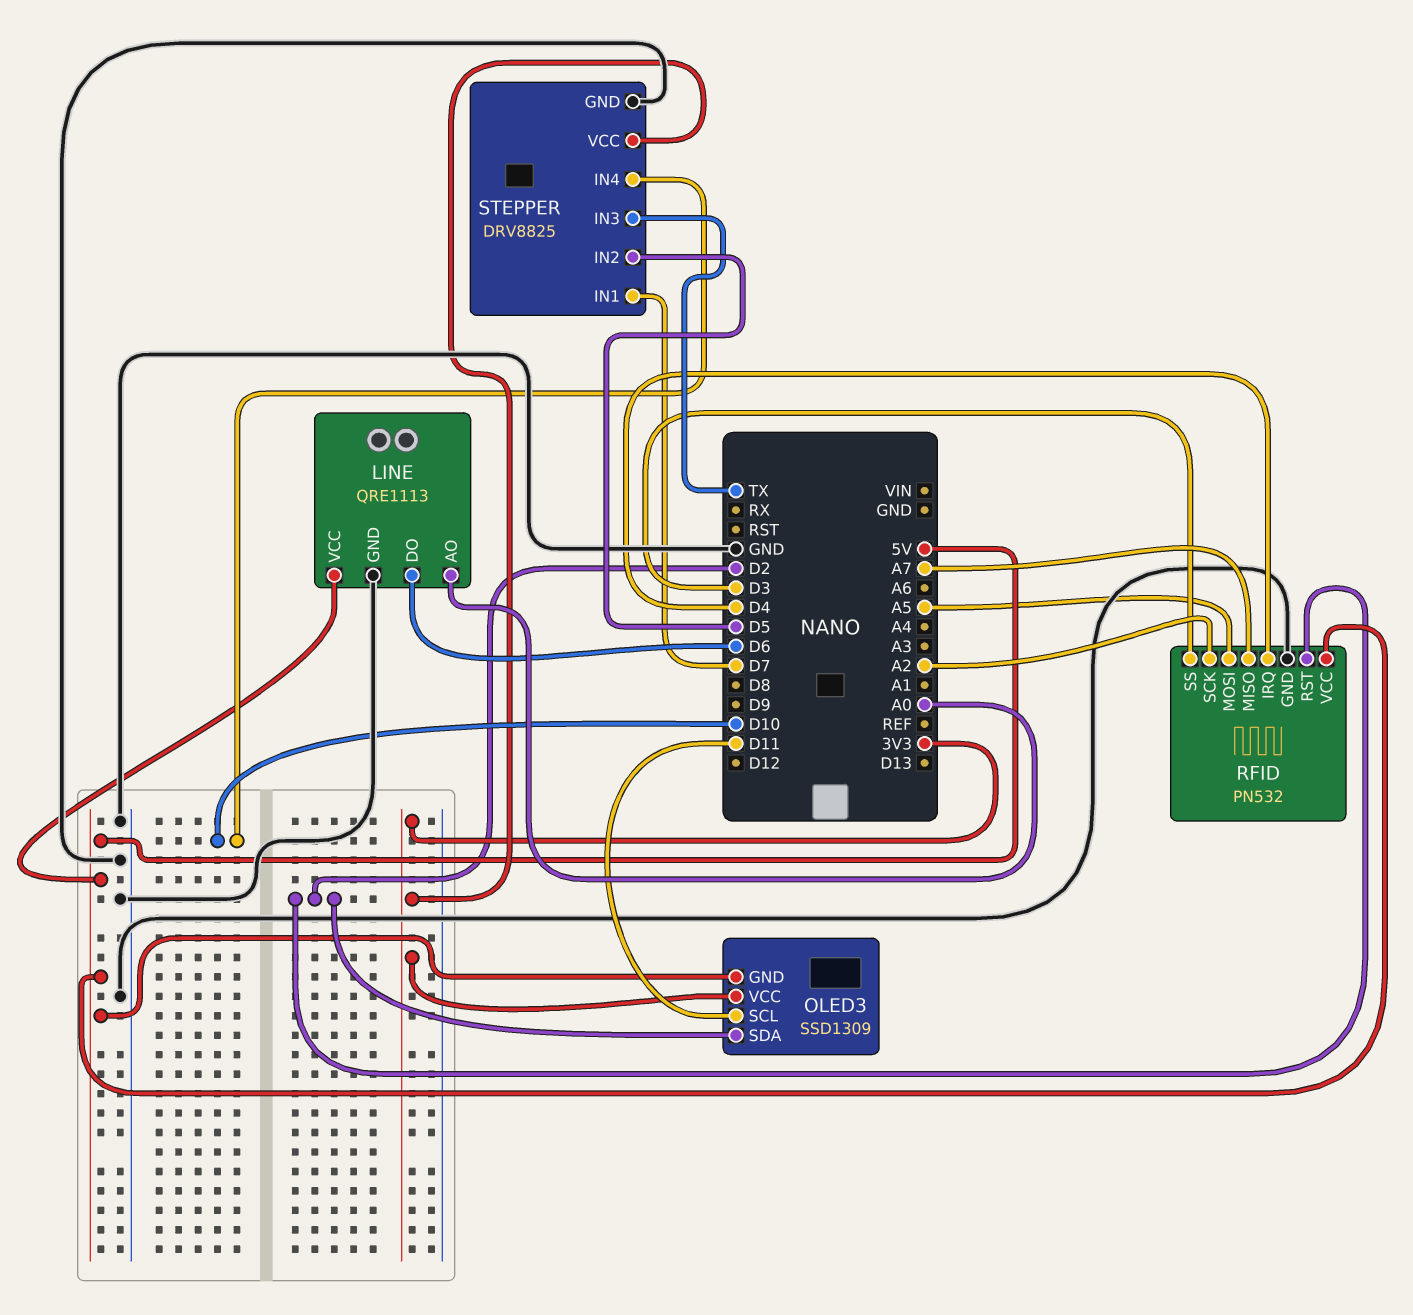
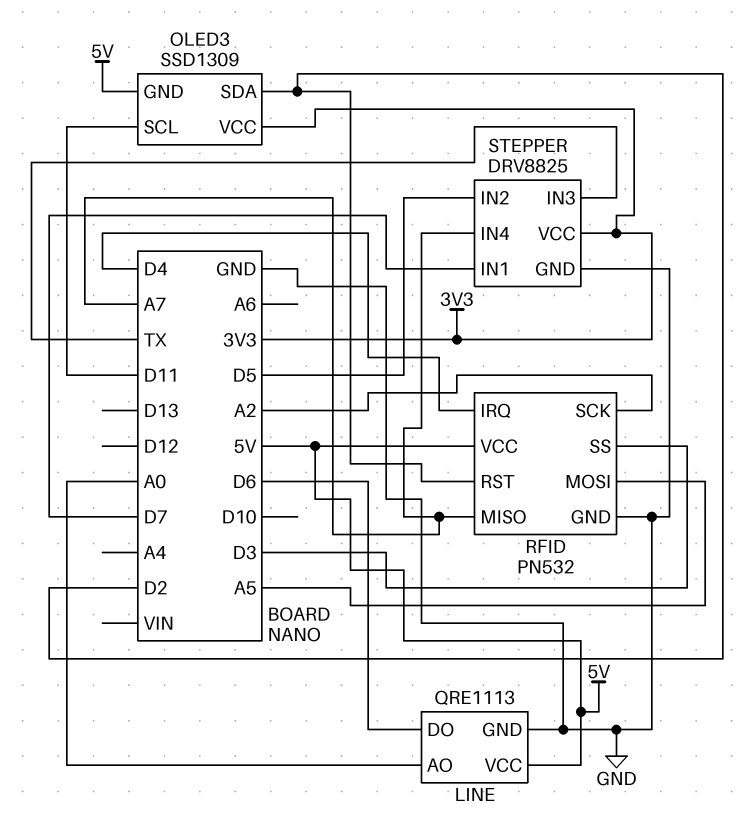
STEPPER pin IN4: D10 -> A7

